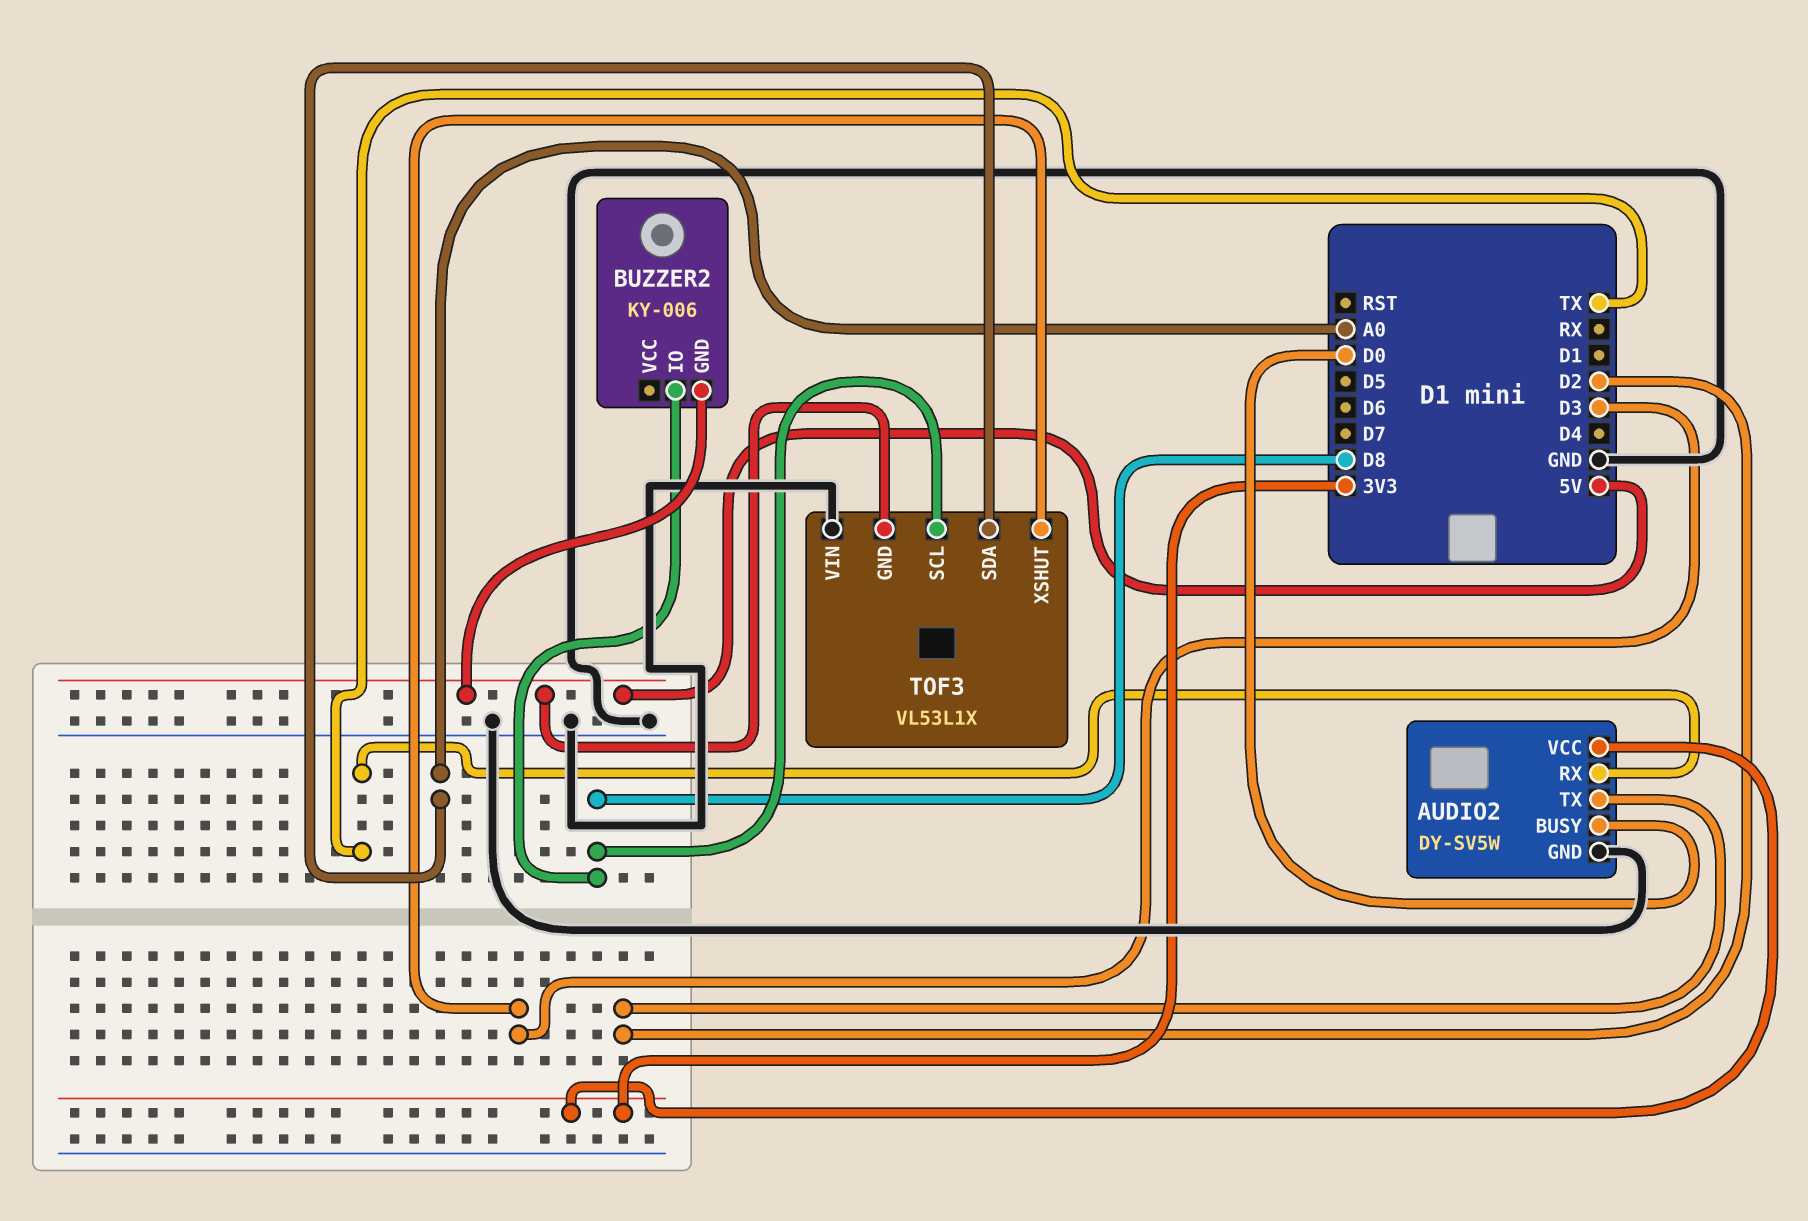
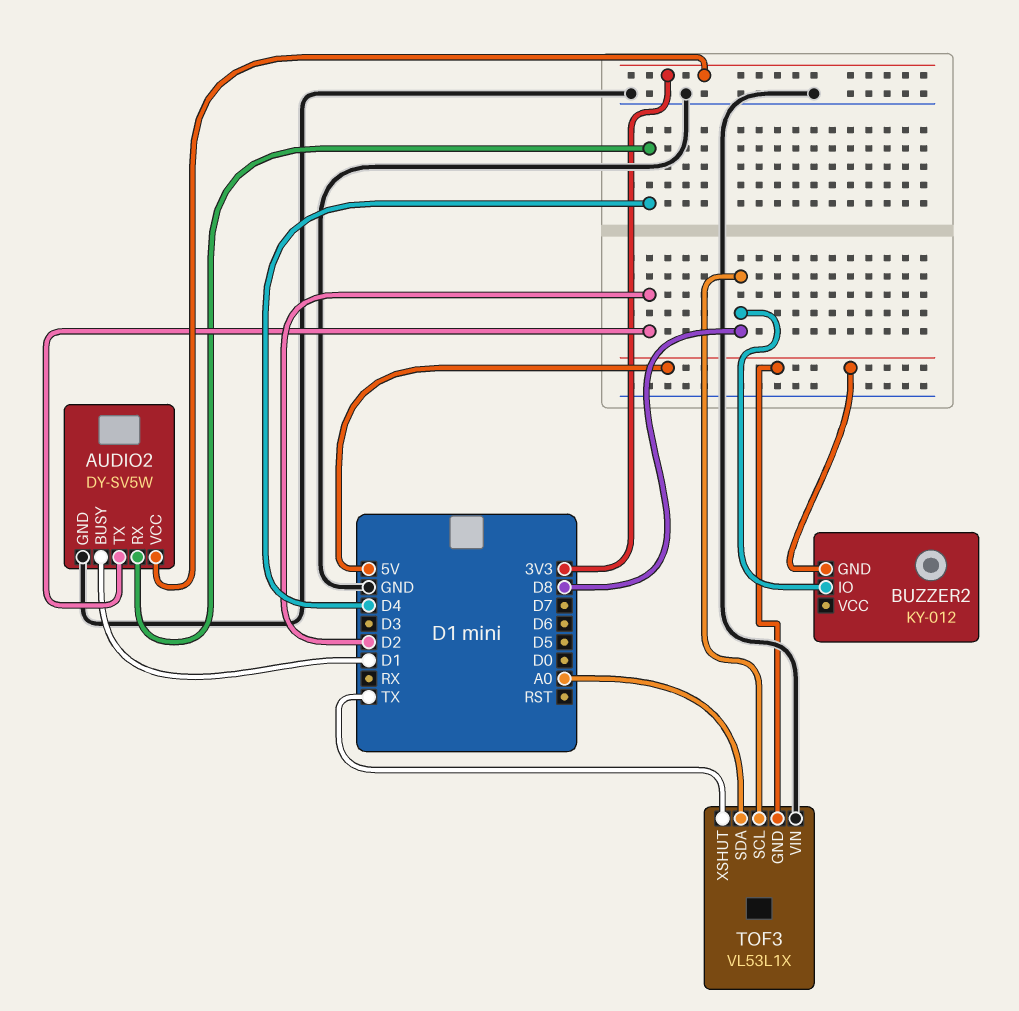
AUDIO2 pin BUSY: D0 -> D1
AUDIO2 pin RX: TX -> D4
BUZZER2: KY-006 -> KY-012
TOF3 pin XSHUT: D3 -> TX

